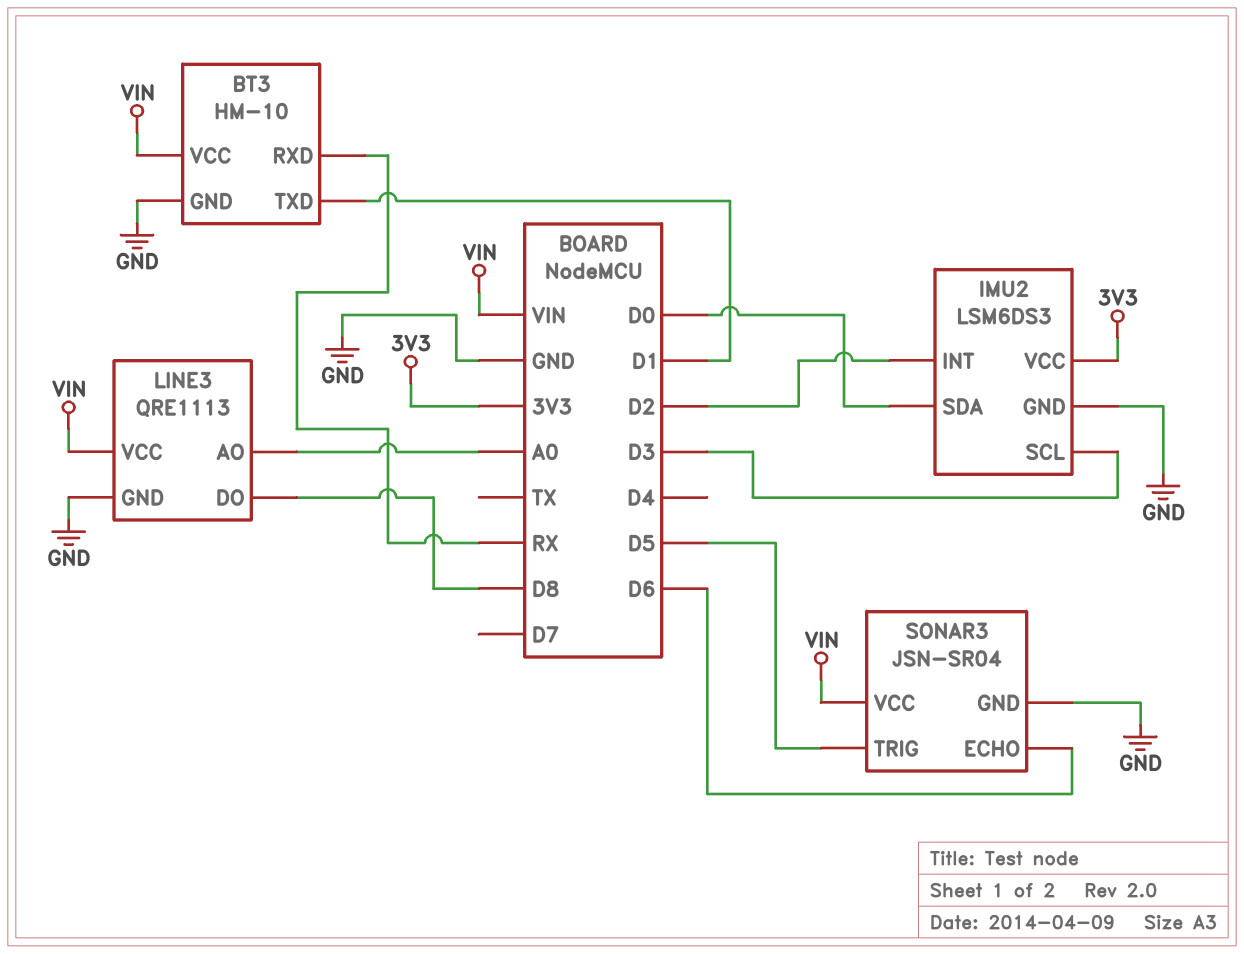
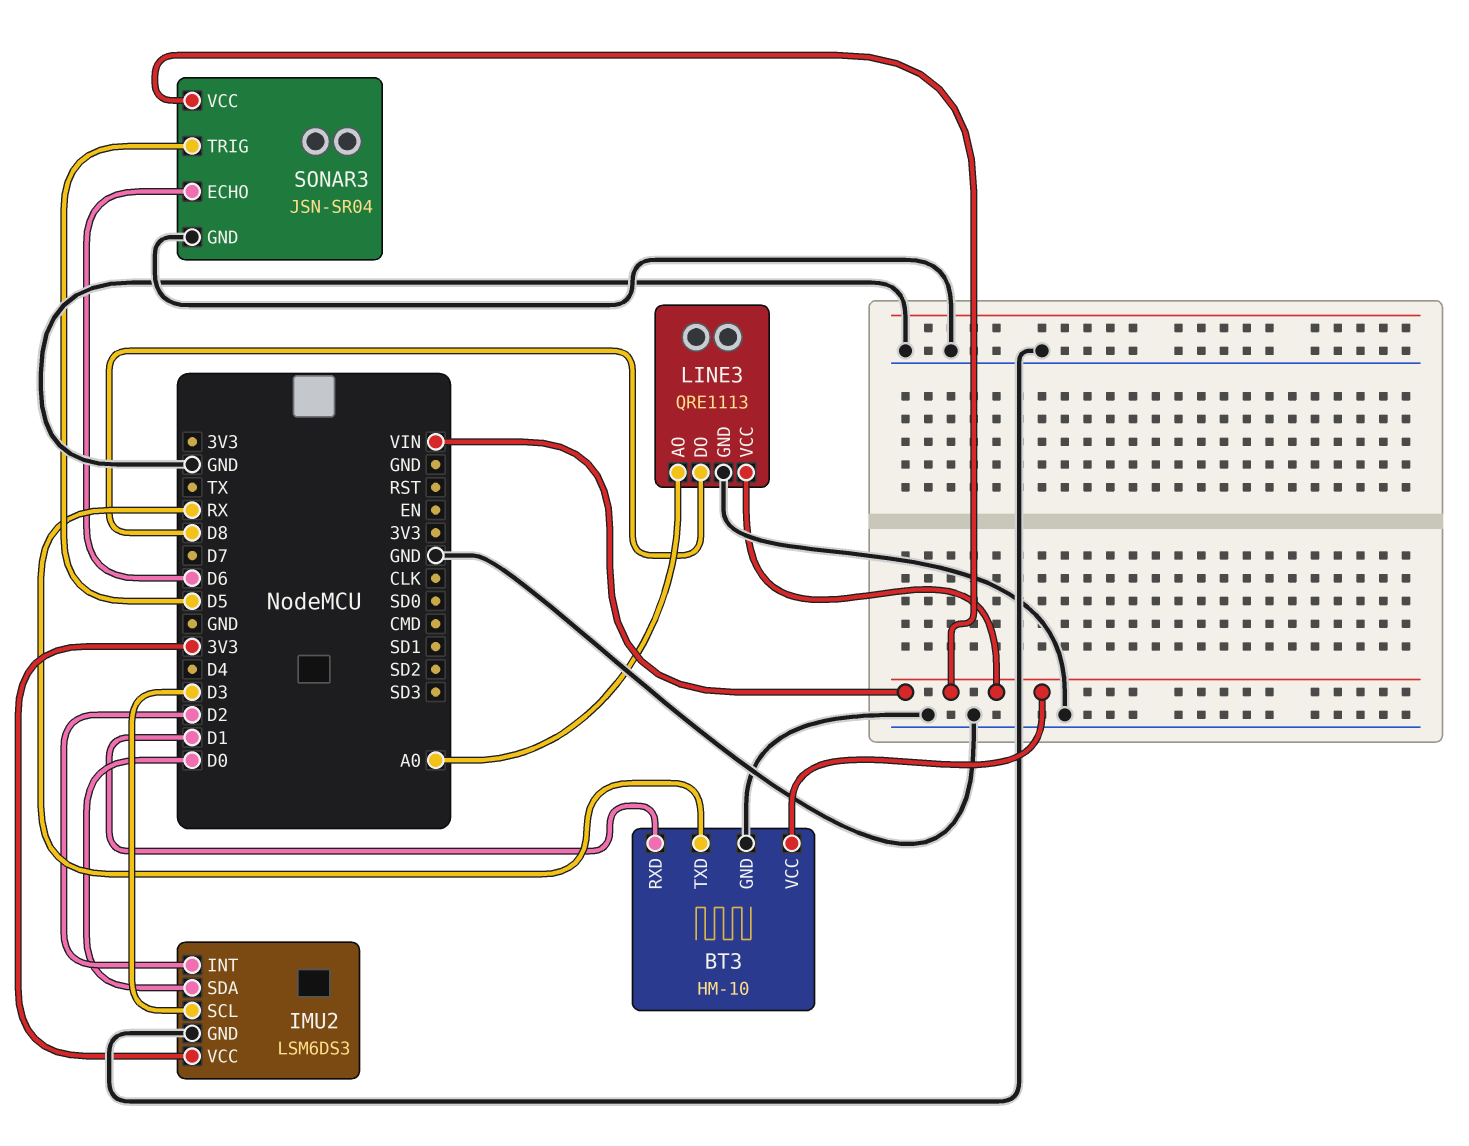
BT3 pin RXD: RX -> D1
BT3 pin TXD: D1 -> RX

